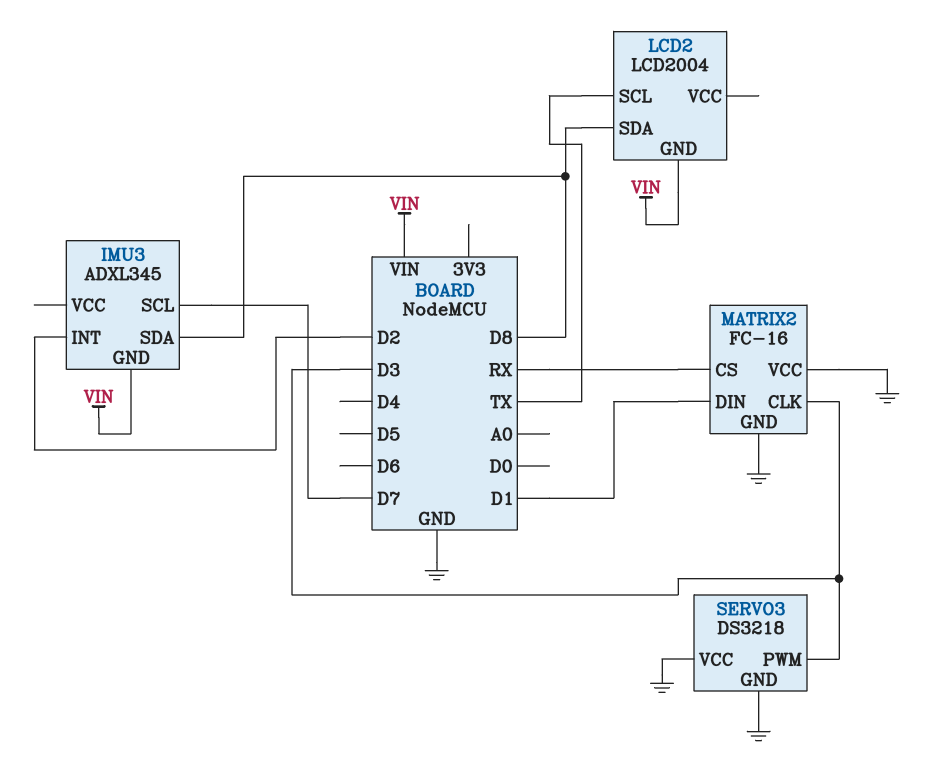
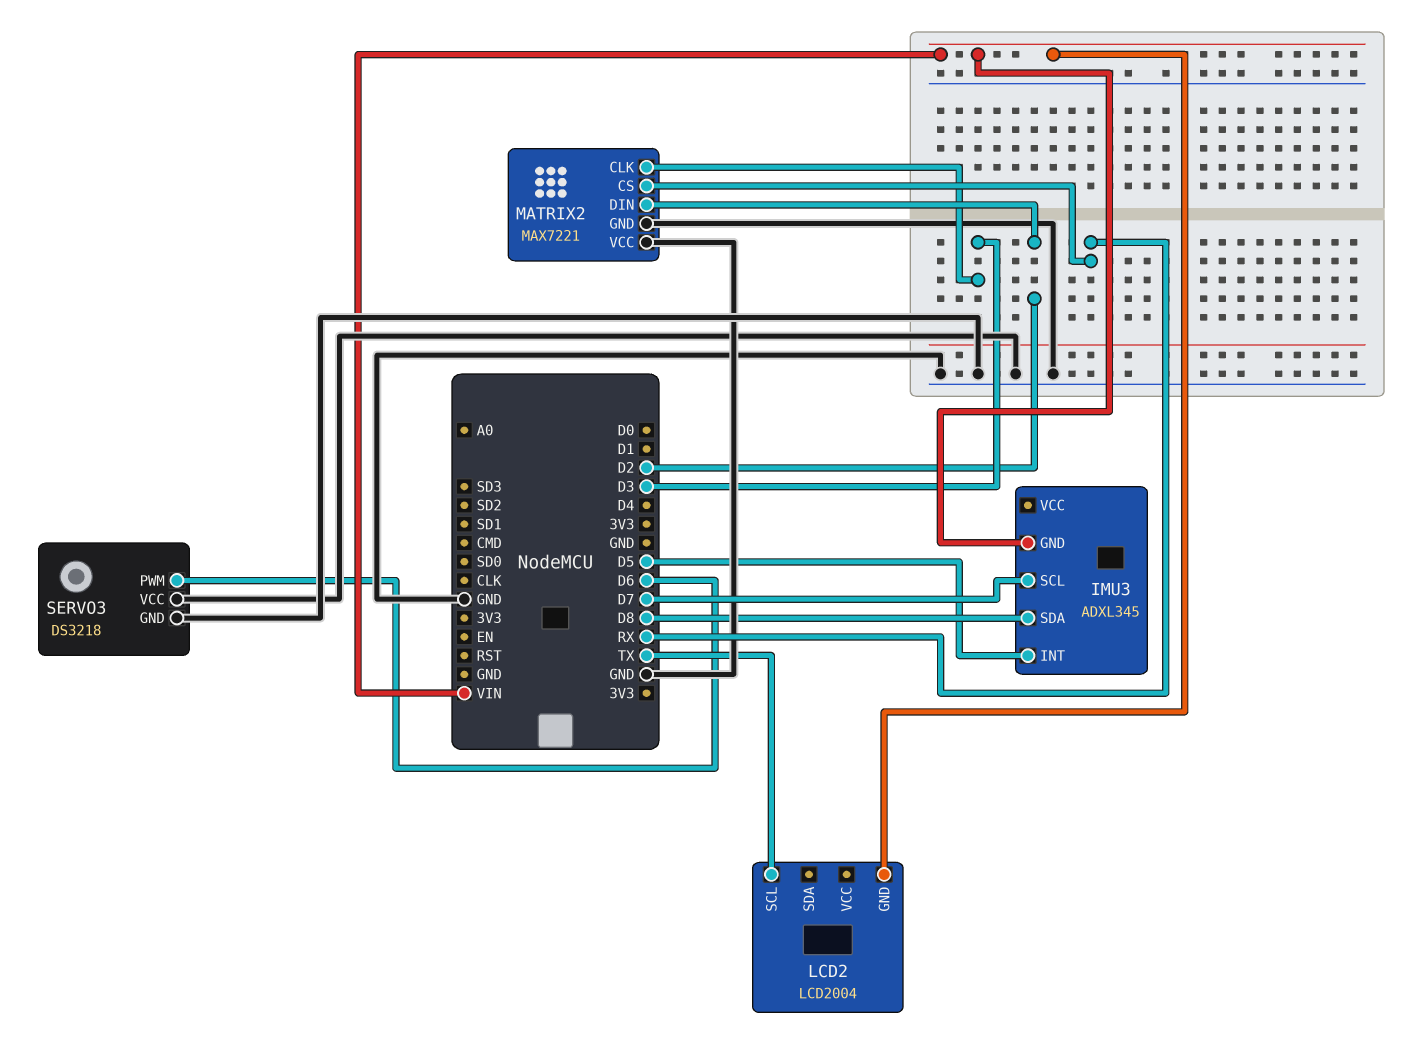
IMU3 pin INT: D2 -> D5
LCD2 pin SDA: D8 -> none
MATRIX2: FC-16 -> MAX7221
MATRIX2 pin DIN: D1 -> D2
SERVO3 pin PWM: D3 -> D6

